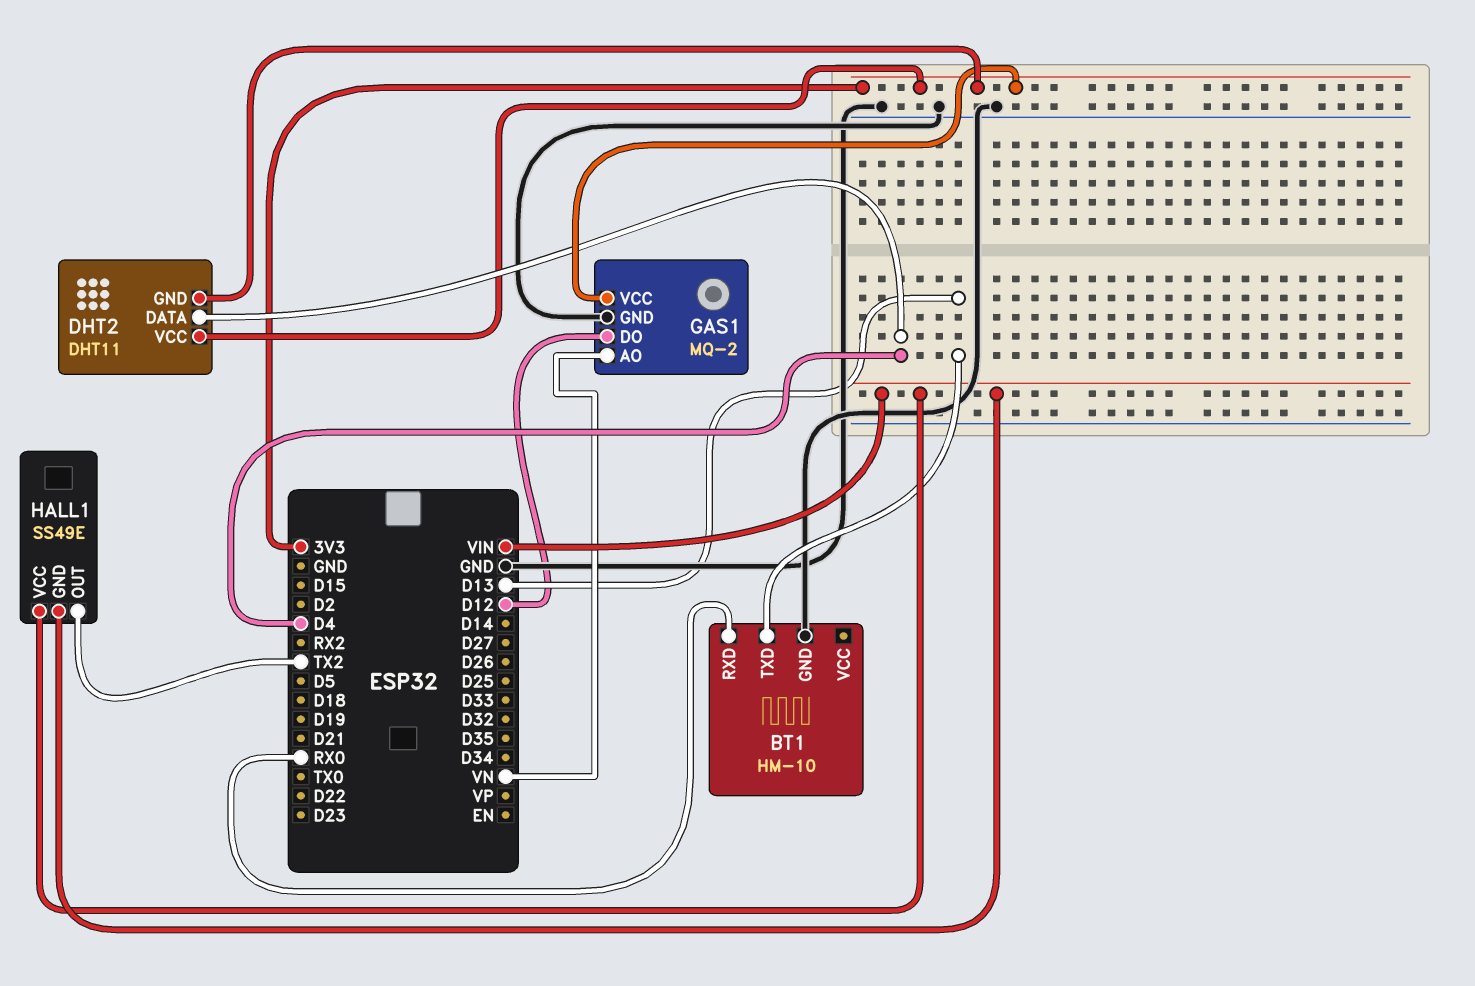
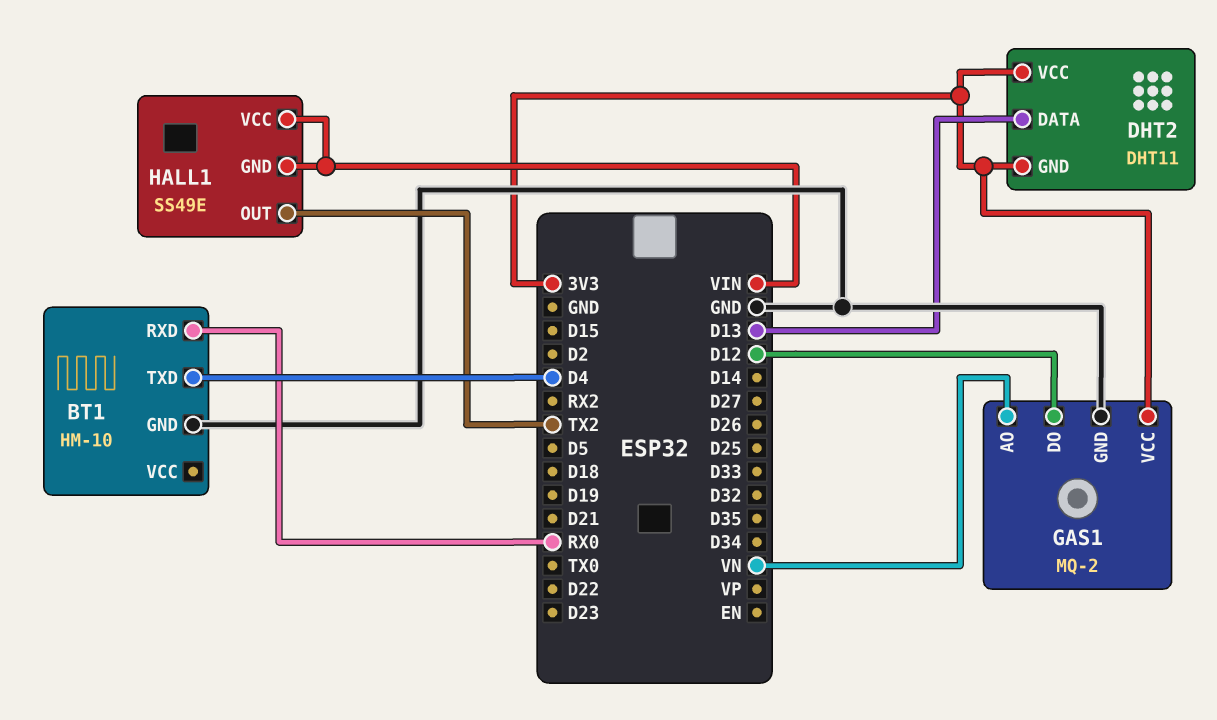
BT1 pin TXD: D13 -> D4
DHT2 pin DATA: D4 -> D13

